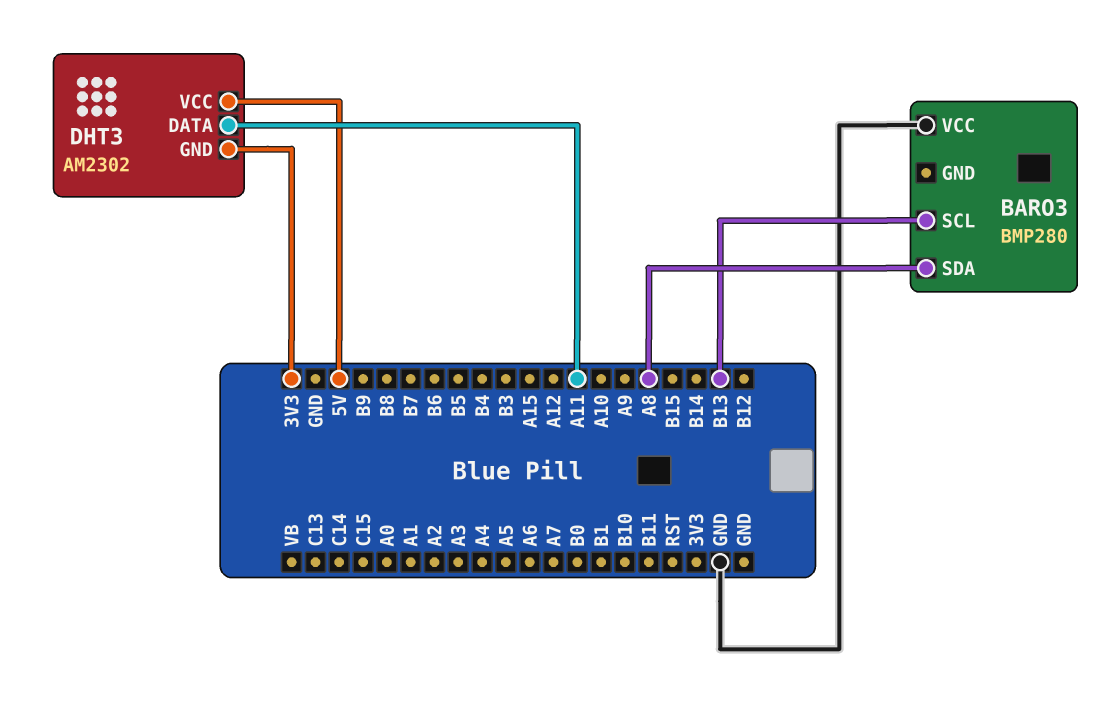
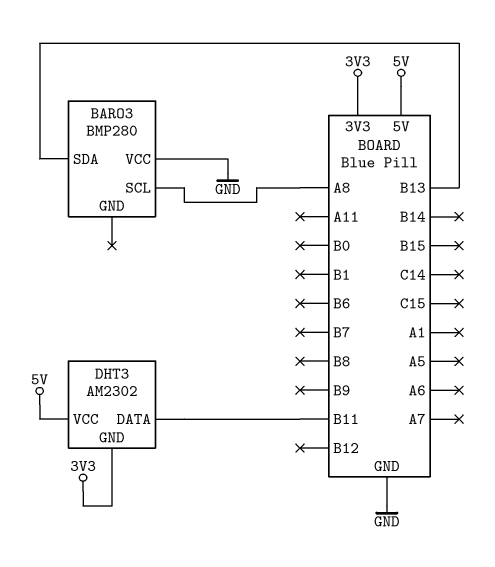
BARO3 pin SCL: B13 -> A8
BARO3 pin SDA: A8 -> B13
DHT3 pin DATA: A11 -> B11

